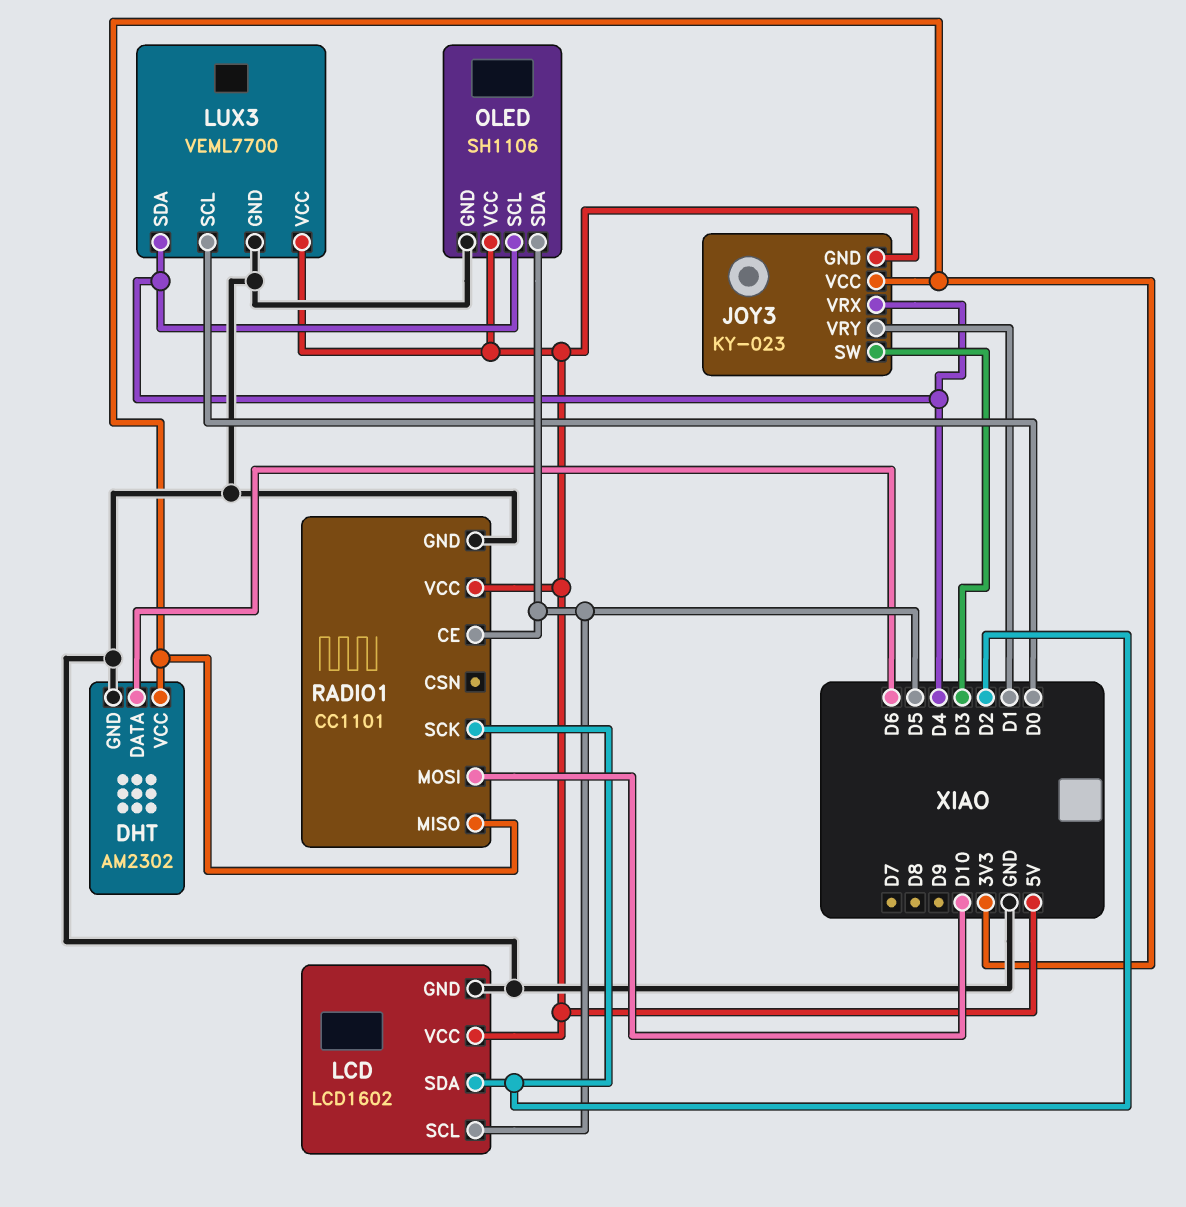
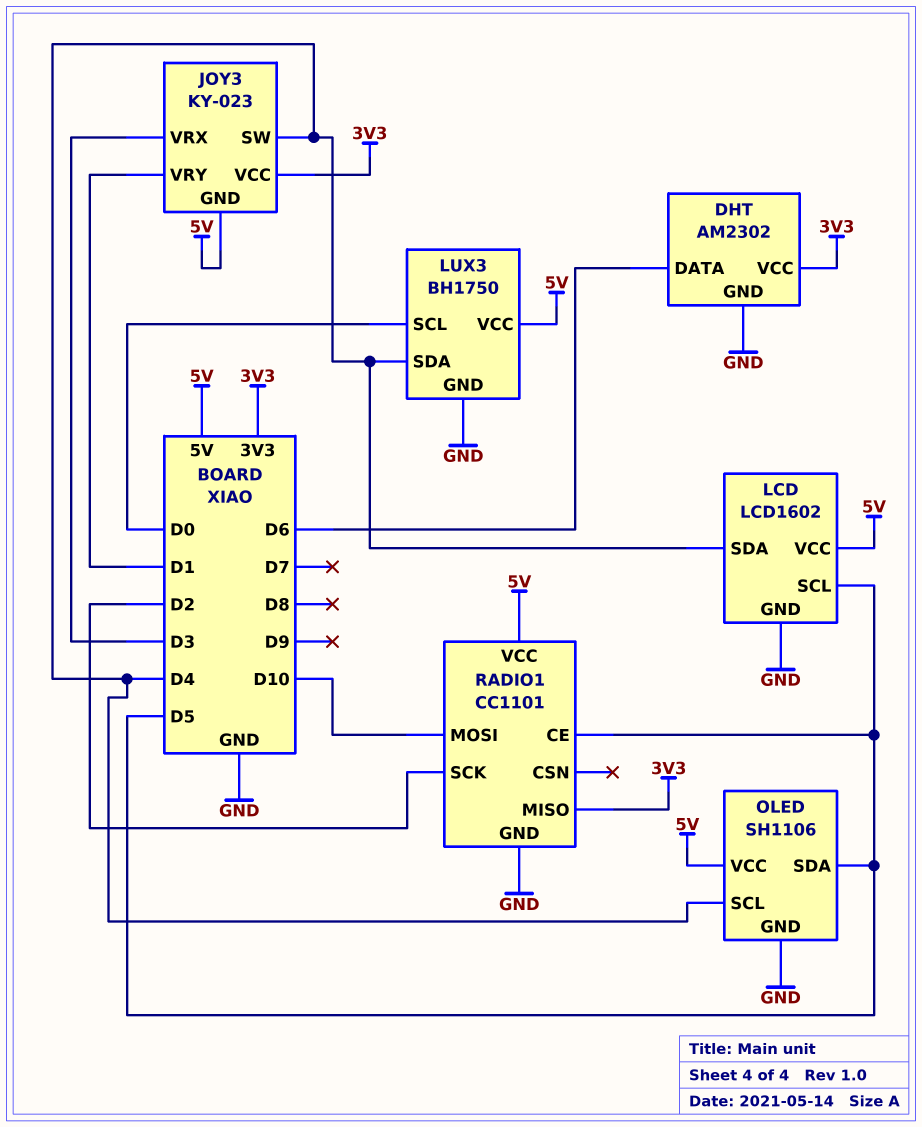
JOY3 pin SW: D3 -> D4
JOY3 pin VRX: D4 -> D3
LCD pin SDA: D2 -> D4
LUX3: VEML7700 -> BH1750

